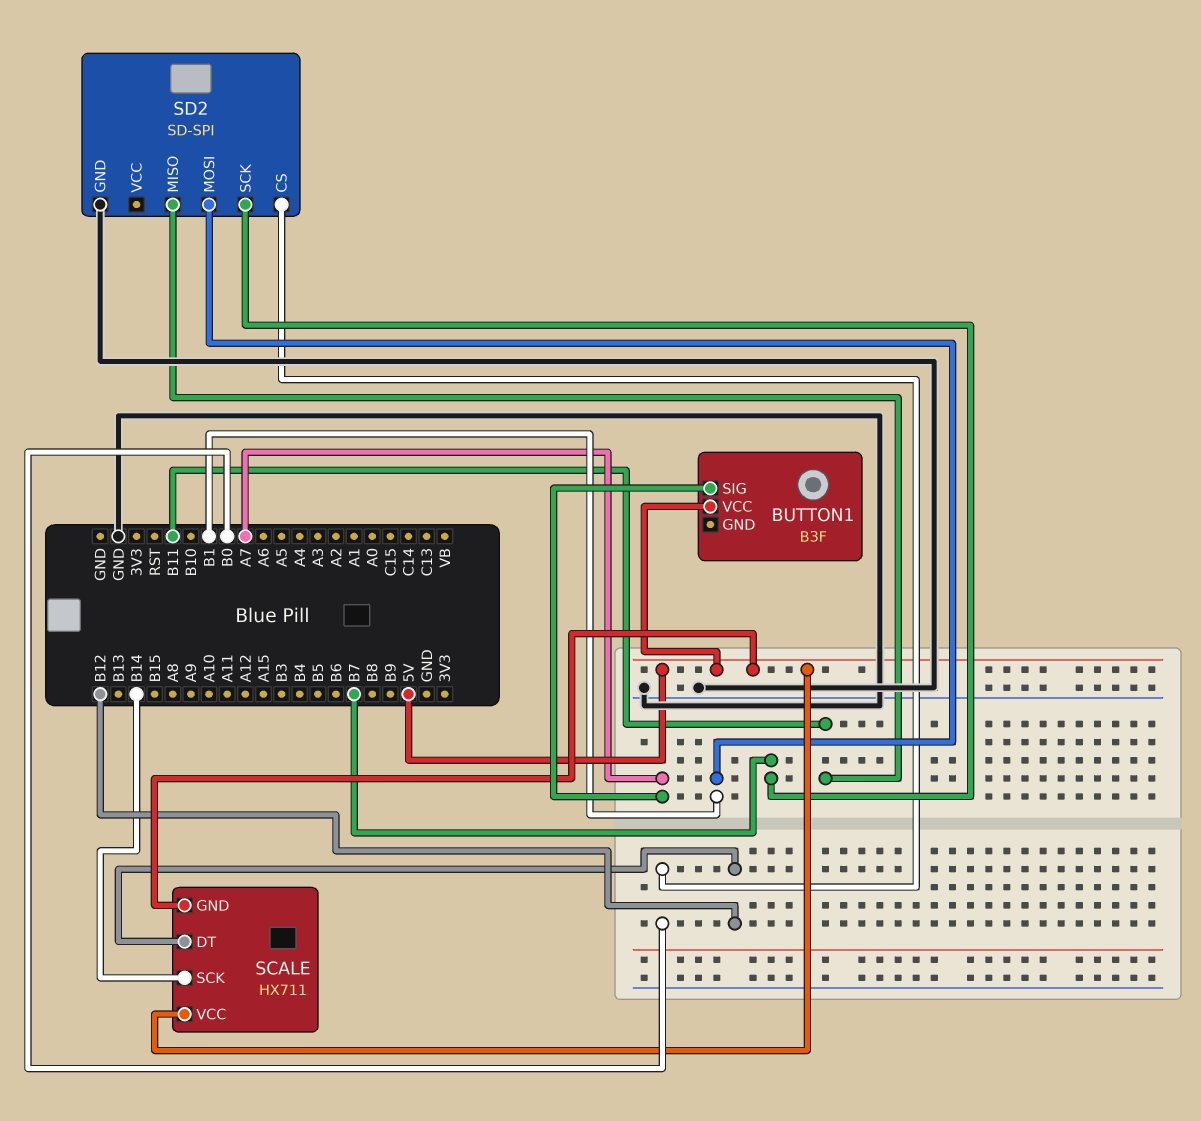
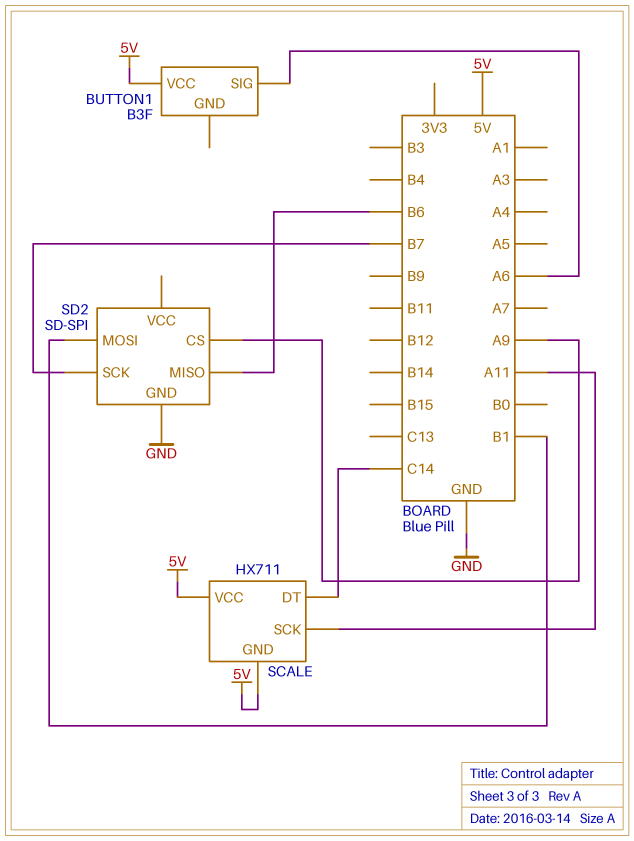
BUTTON1 pin SIG: A7 -> A6
SCALE pin DT: B12 -> C14
SCALE pin SCK: B14 -> A11
SD2 pin CS: B0 -> A9
SD2 pin MISO: B11 -> B6

